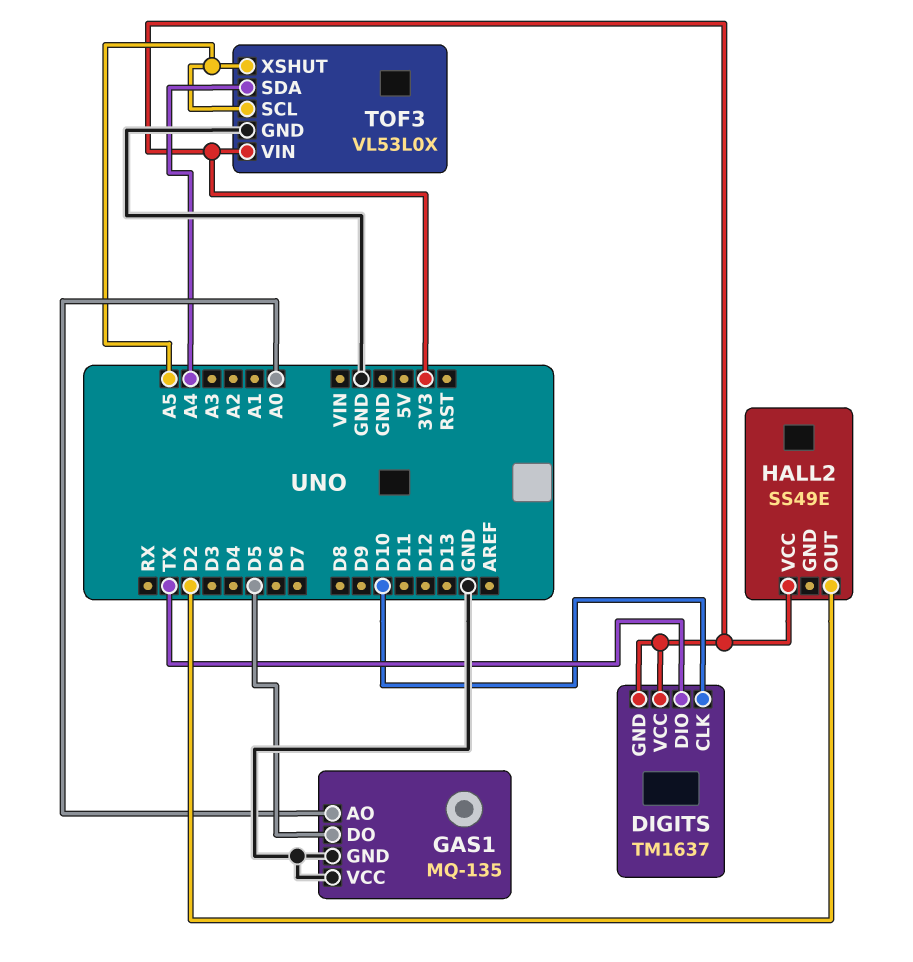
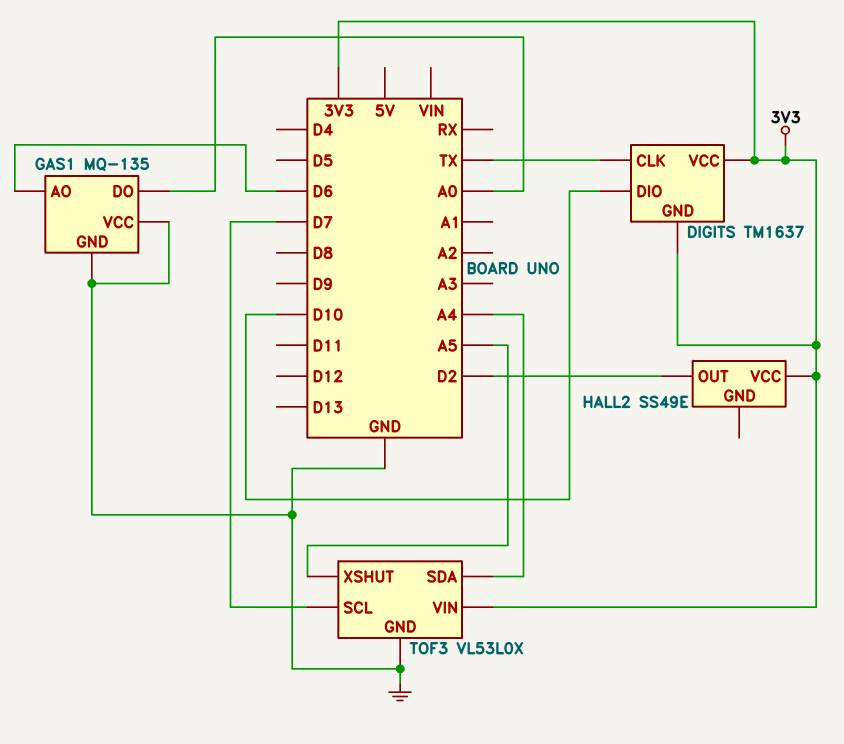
DIGITS pin CLK: D10 -> TX
DIGITS pin DIO: TX -> D10
GAS1 pin AO: A0 -> D6
GAS1 pin DO: D5 -> A0
TOF3 pin SCL: A5 -> D7

